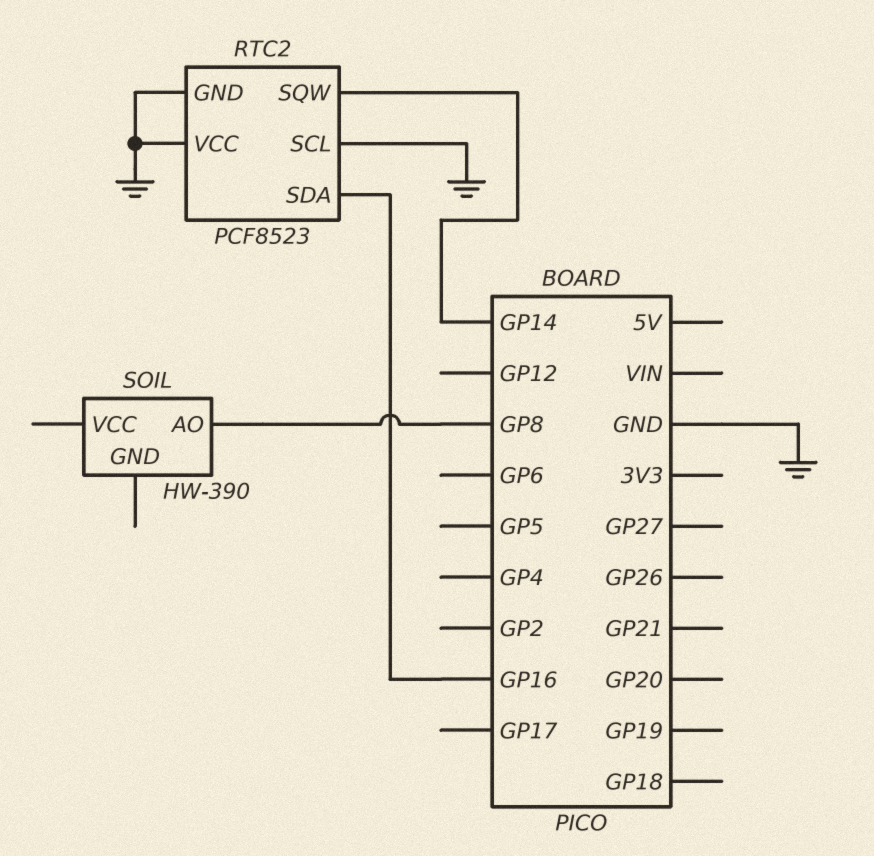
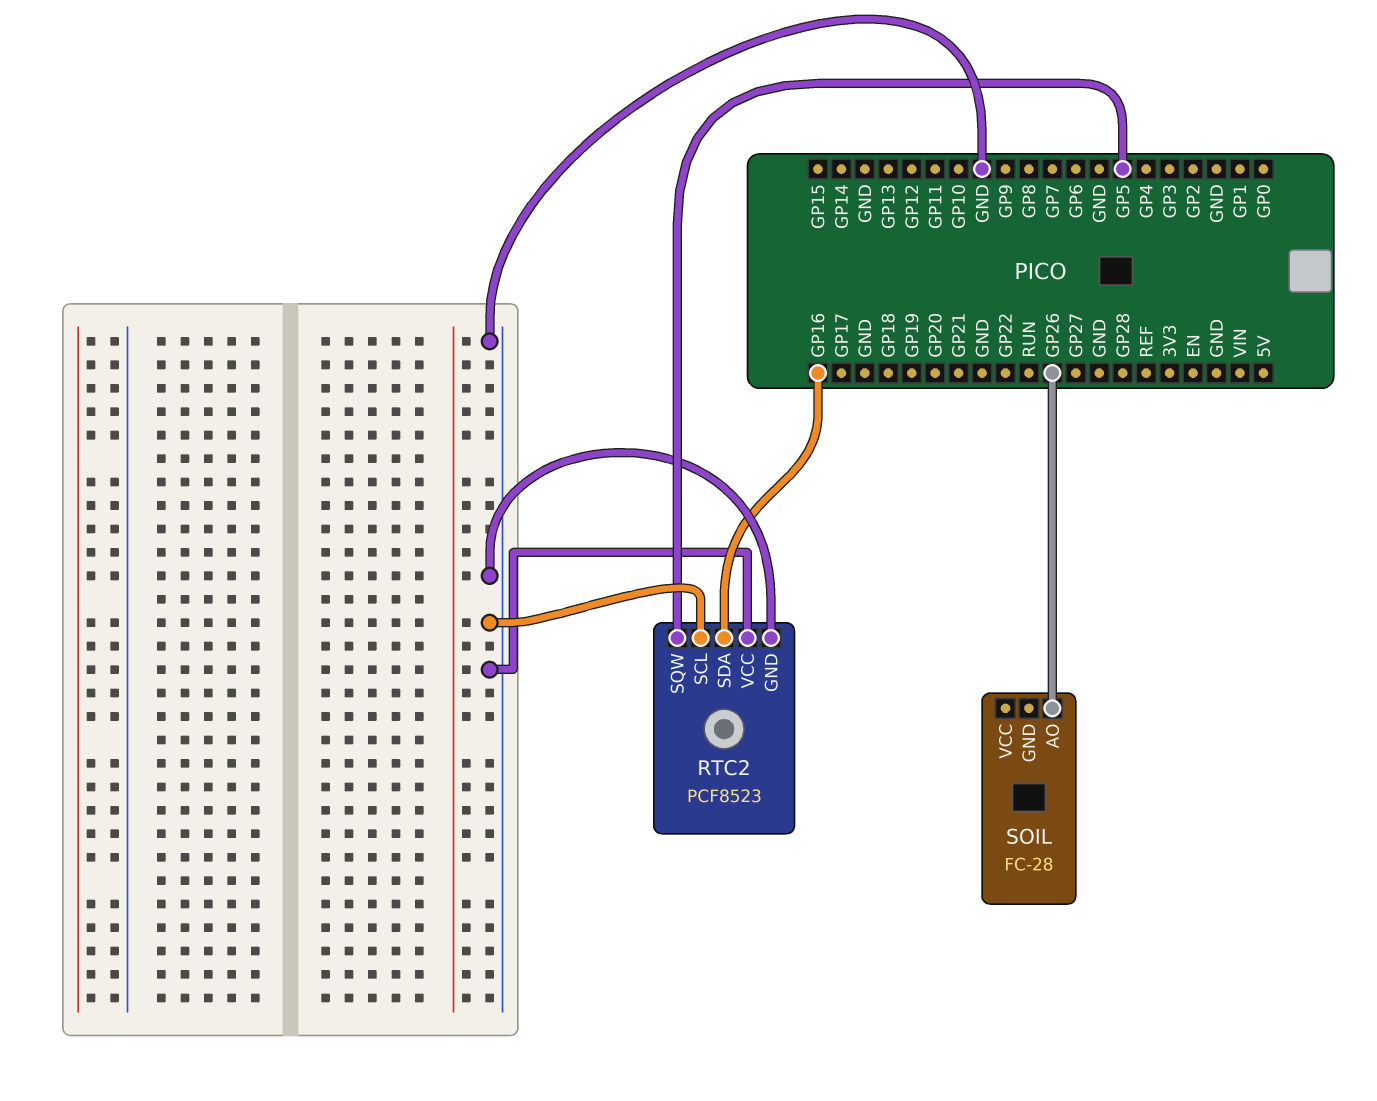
RTC2 pin SQW: GP14 -> GP5
SOIL: HW-390 -> FC-28
SOIL pin AO: GP8 -> GP26

